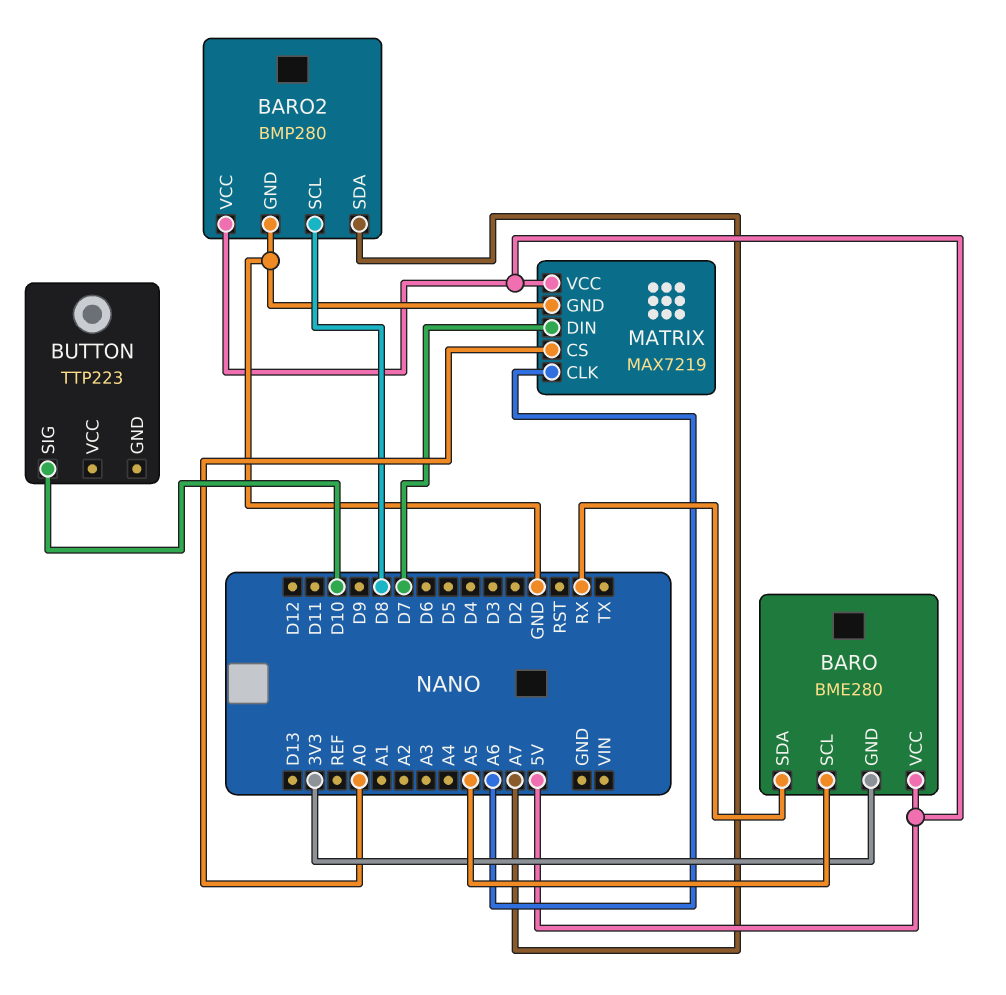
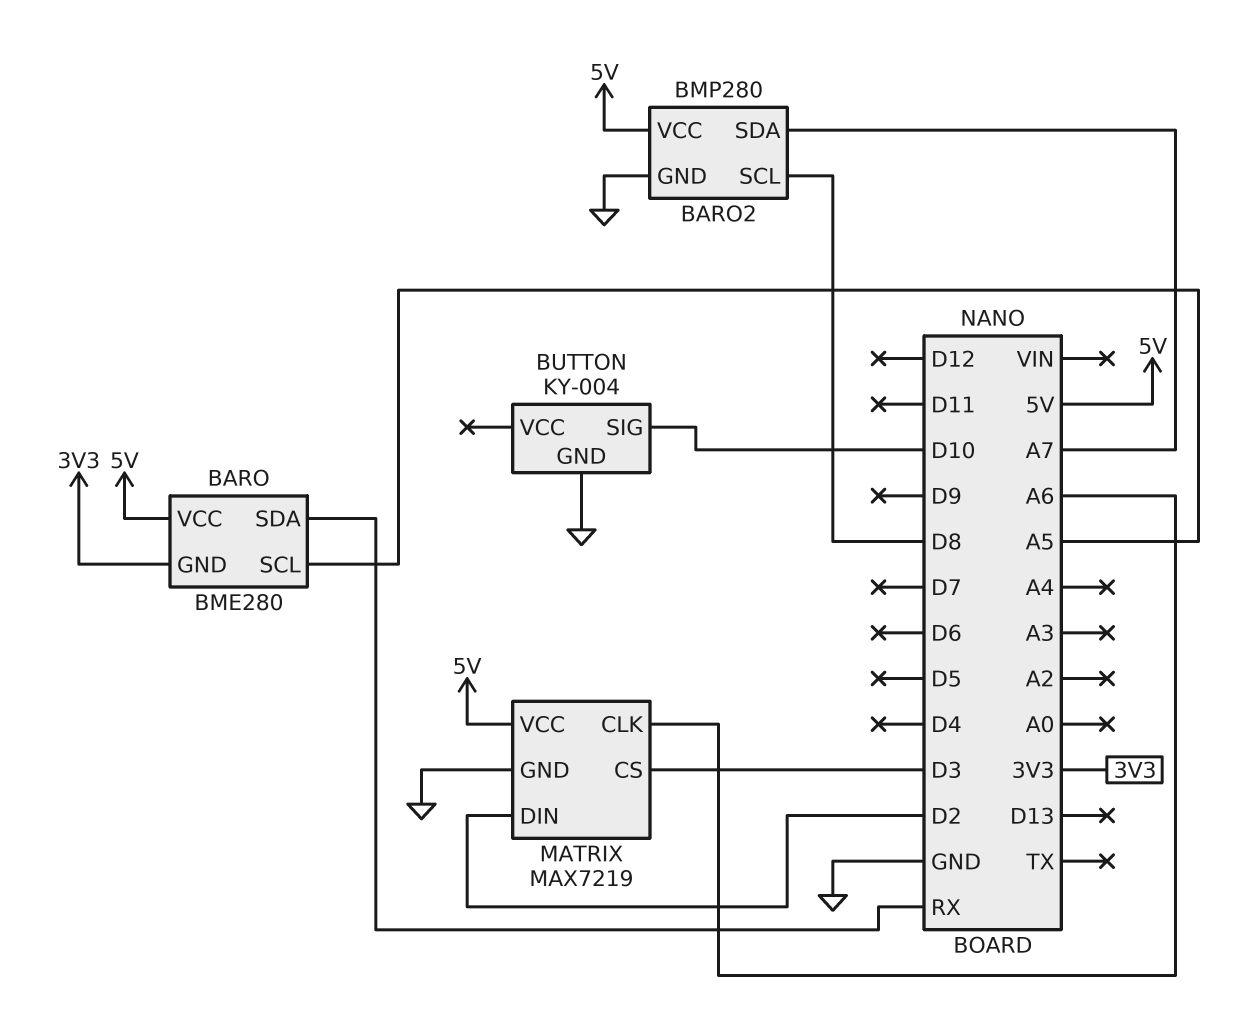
BUTTON: TTP223 -> KY-004
BUTTON pin GND: none -> GND
MATRIX pin CS: A0 -> D3
MATRIX pin DIN: D7 -> D2

